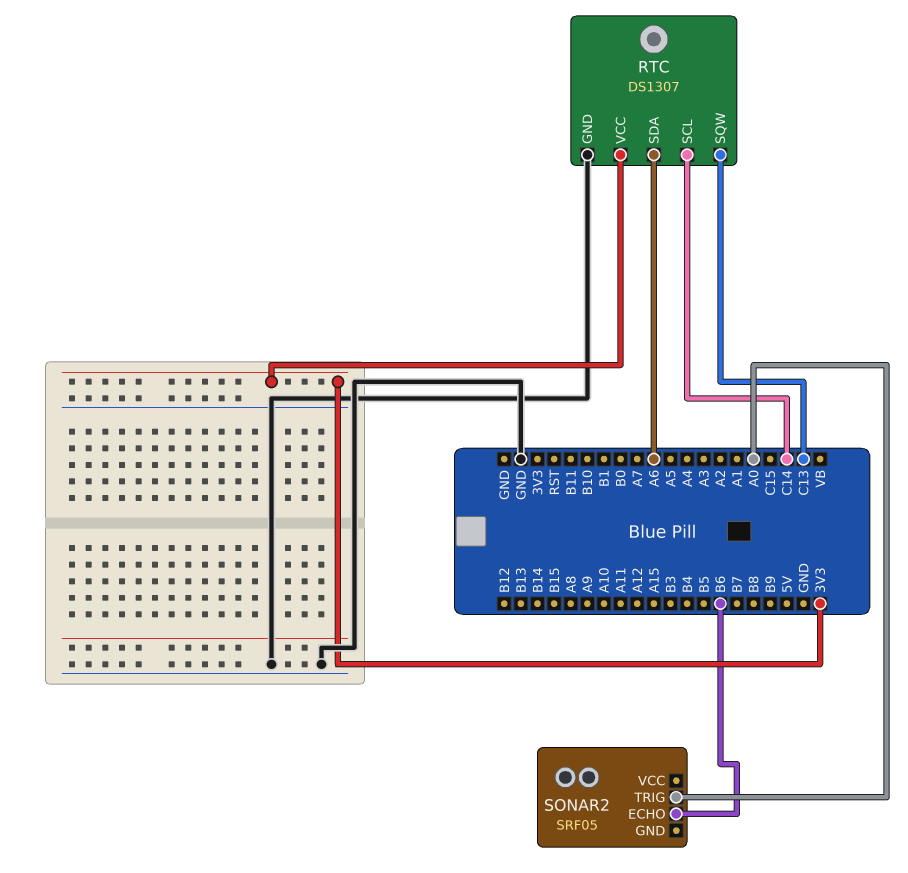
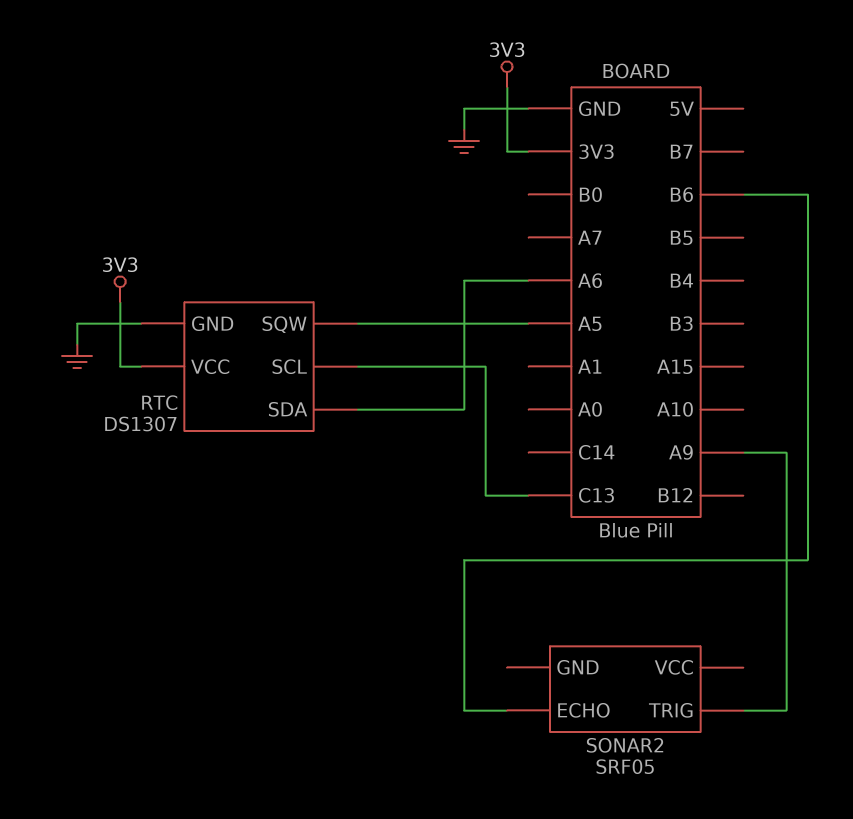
RTC pin SCL: C14 -> C13
RTC pin SQW: C13 -> A5
SONAR2 pin TRIG: A0 -> A9

